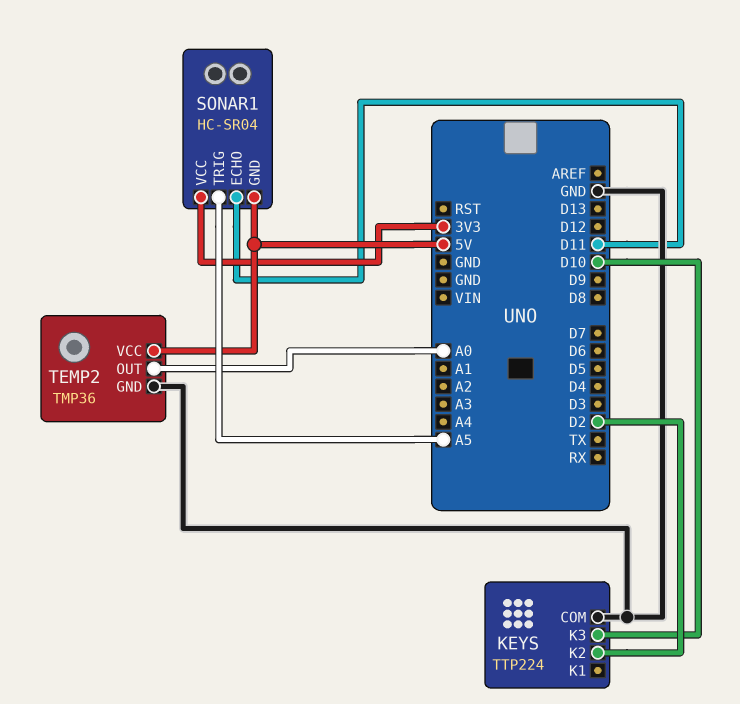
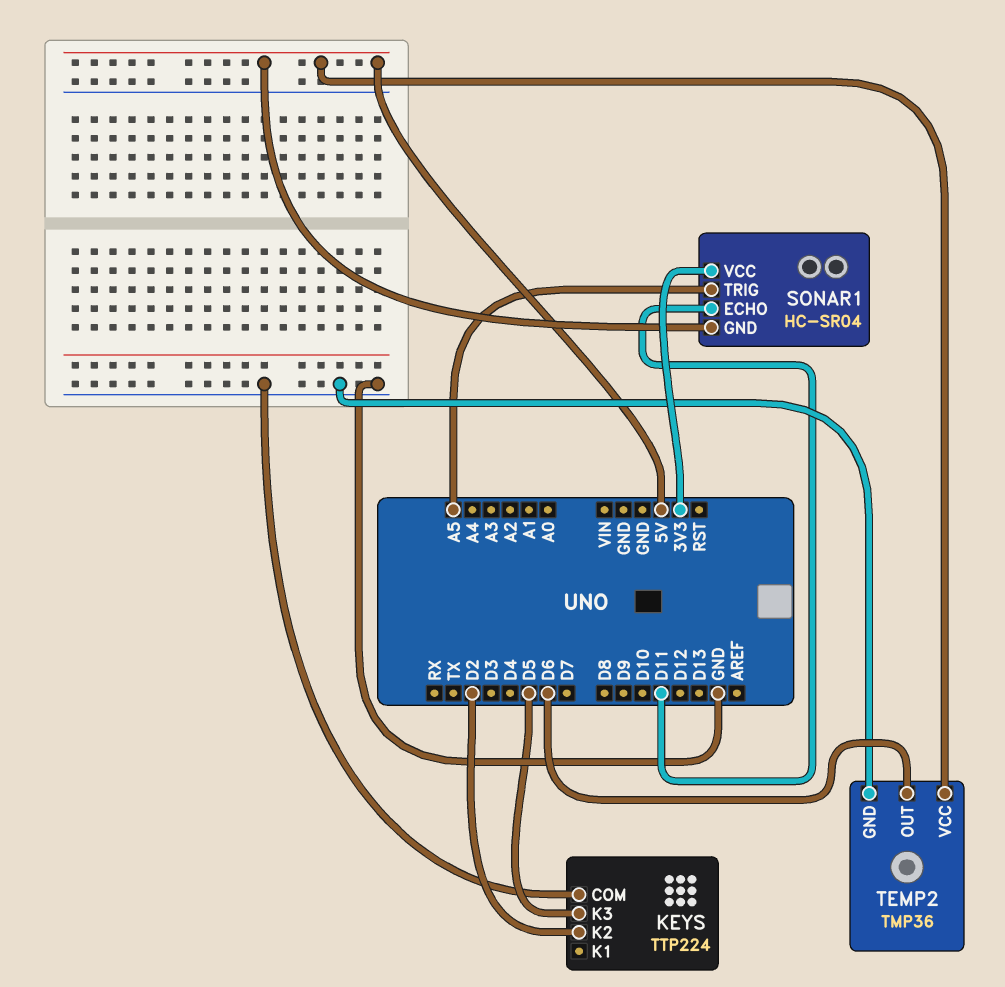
KEYS pin K3: D10 -> D5
TEMP2 pin OUT: A0 -> D6

